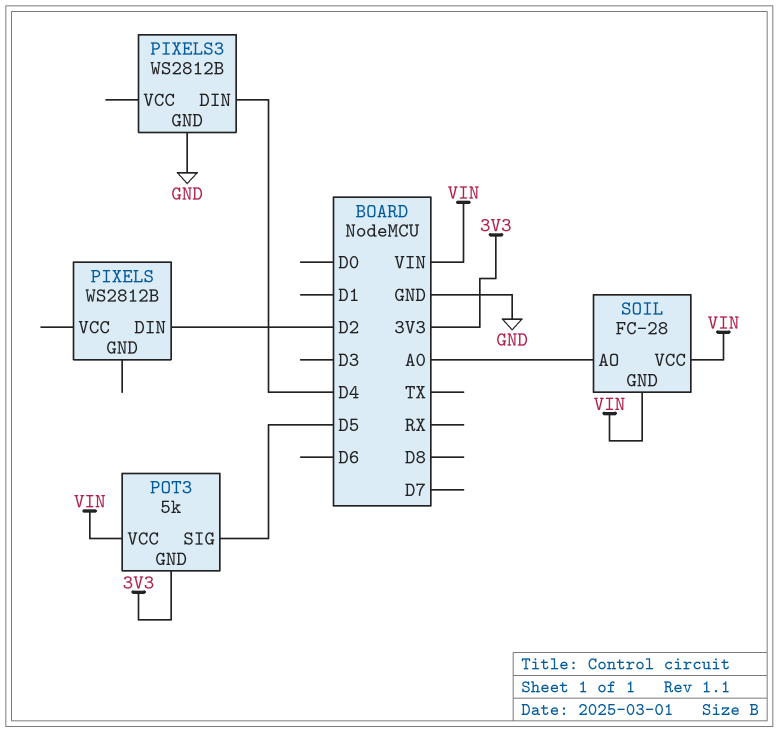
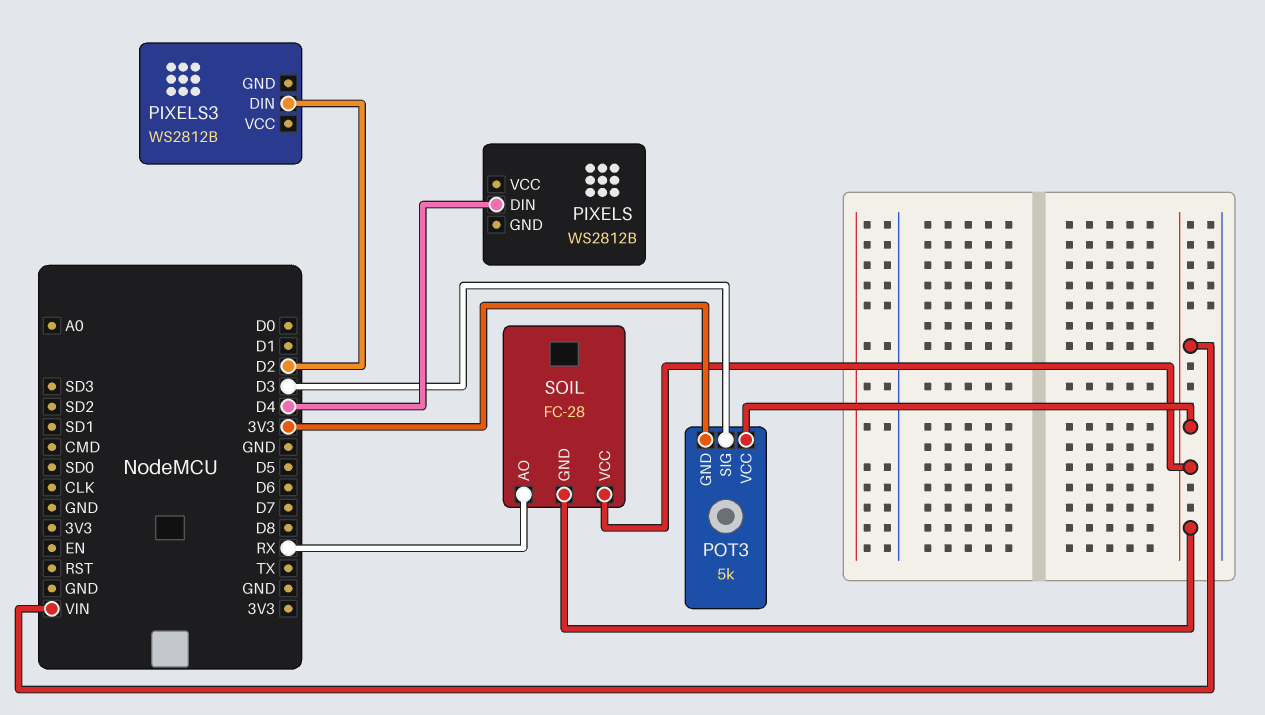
PIXELS pin DIN: D2 -> D4
PIXELS3 pin DIN: D4 -> D2
PIXELS3 pin GND: GND -> none
POT3 pin SIG: D5 -> D3
SOIL pin AO: A0 -> RX

